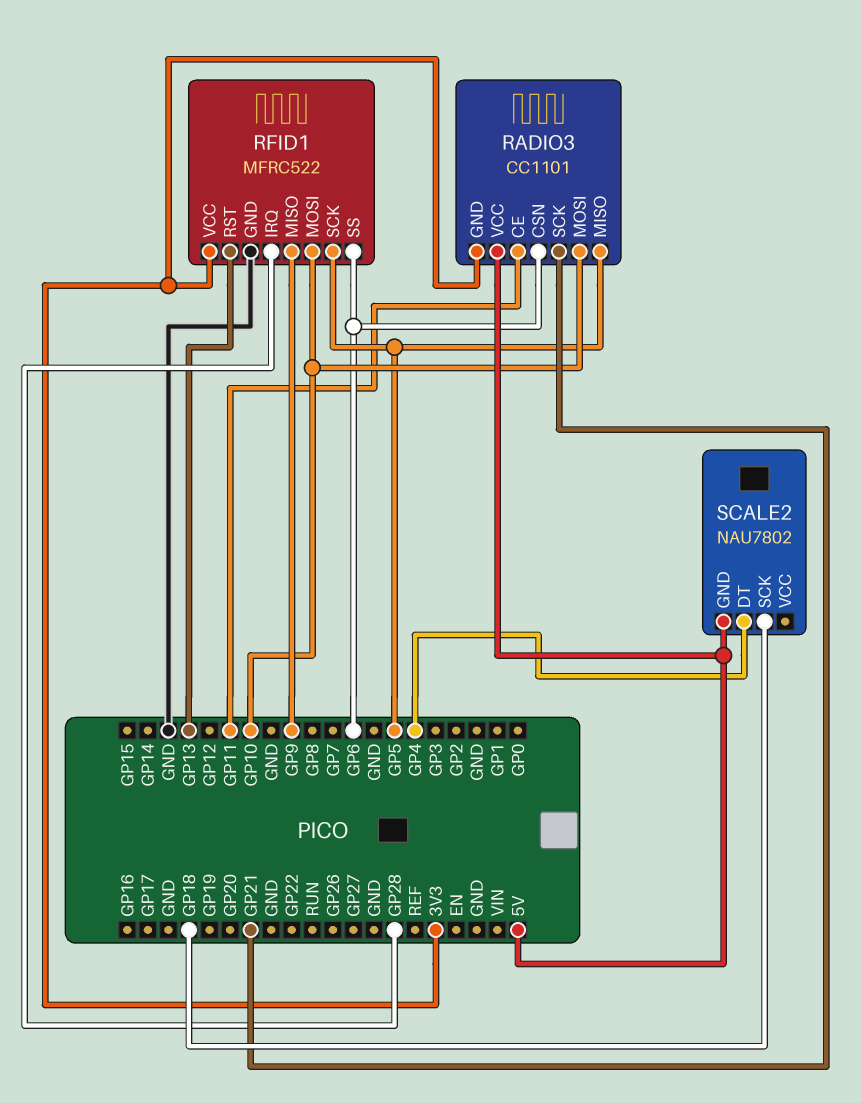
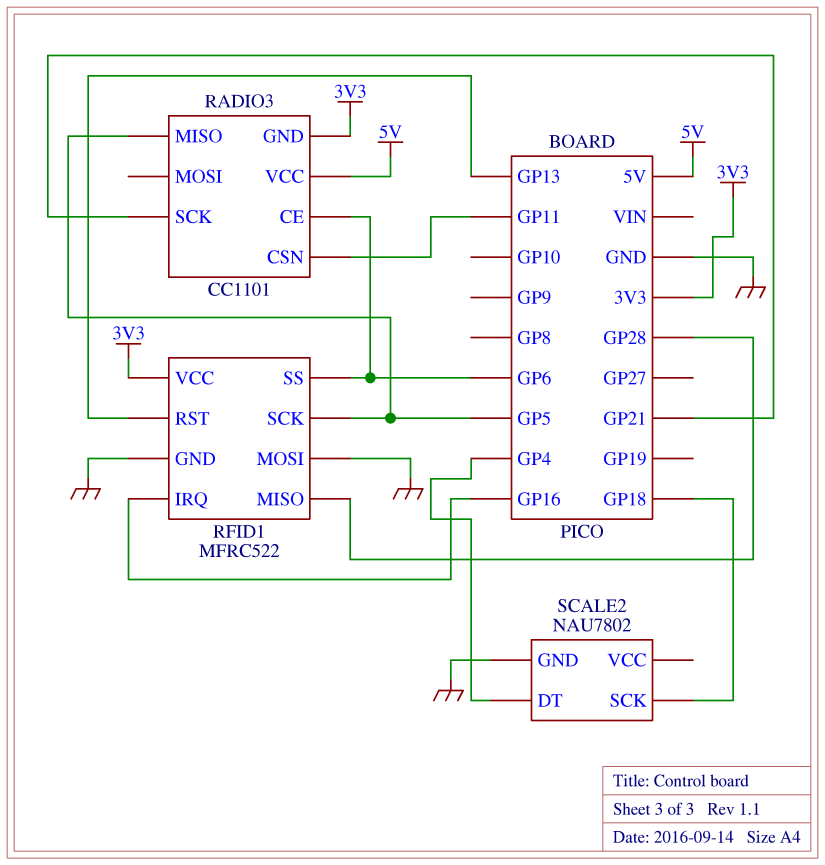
RADIO3 pin CE: GP11 -> GP6
RADIO3 pin CSN: GP6 -> GP11
RADIO3 pin MOSI: GP10 -> none
RFID1 pin IRQ: GP28 -> GP16
RFID1 pin MISO: GP9 -> GP28
RFID1 pin MOSI: GP10 -> GND
SCALE2 pin GND: 5V -> GND

